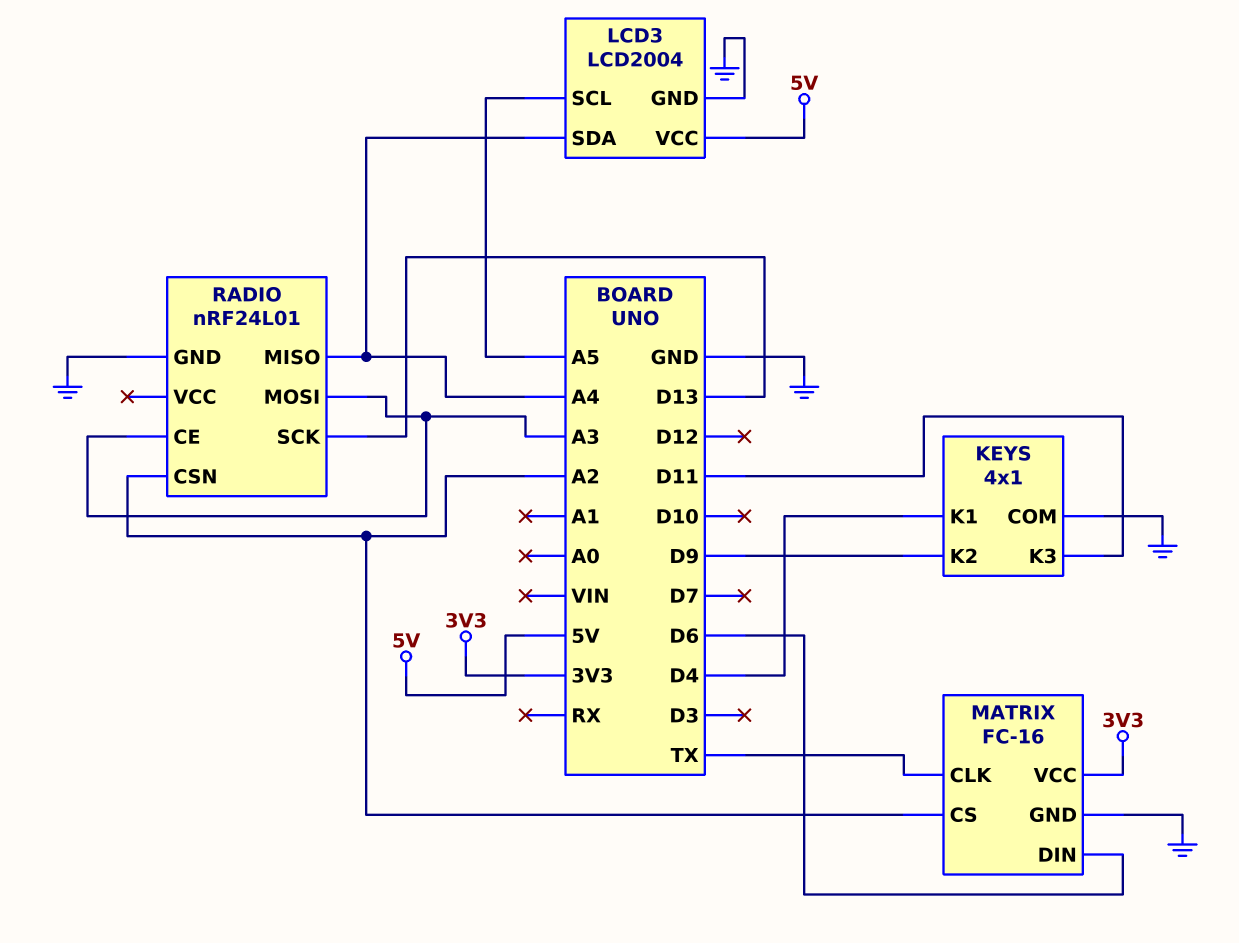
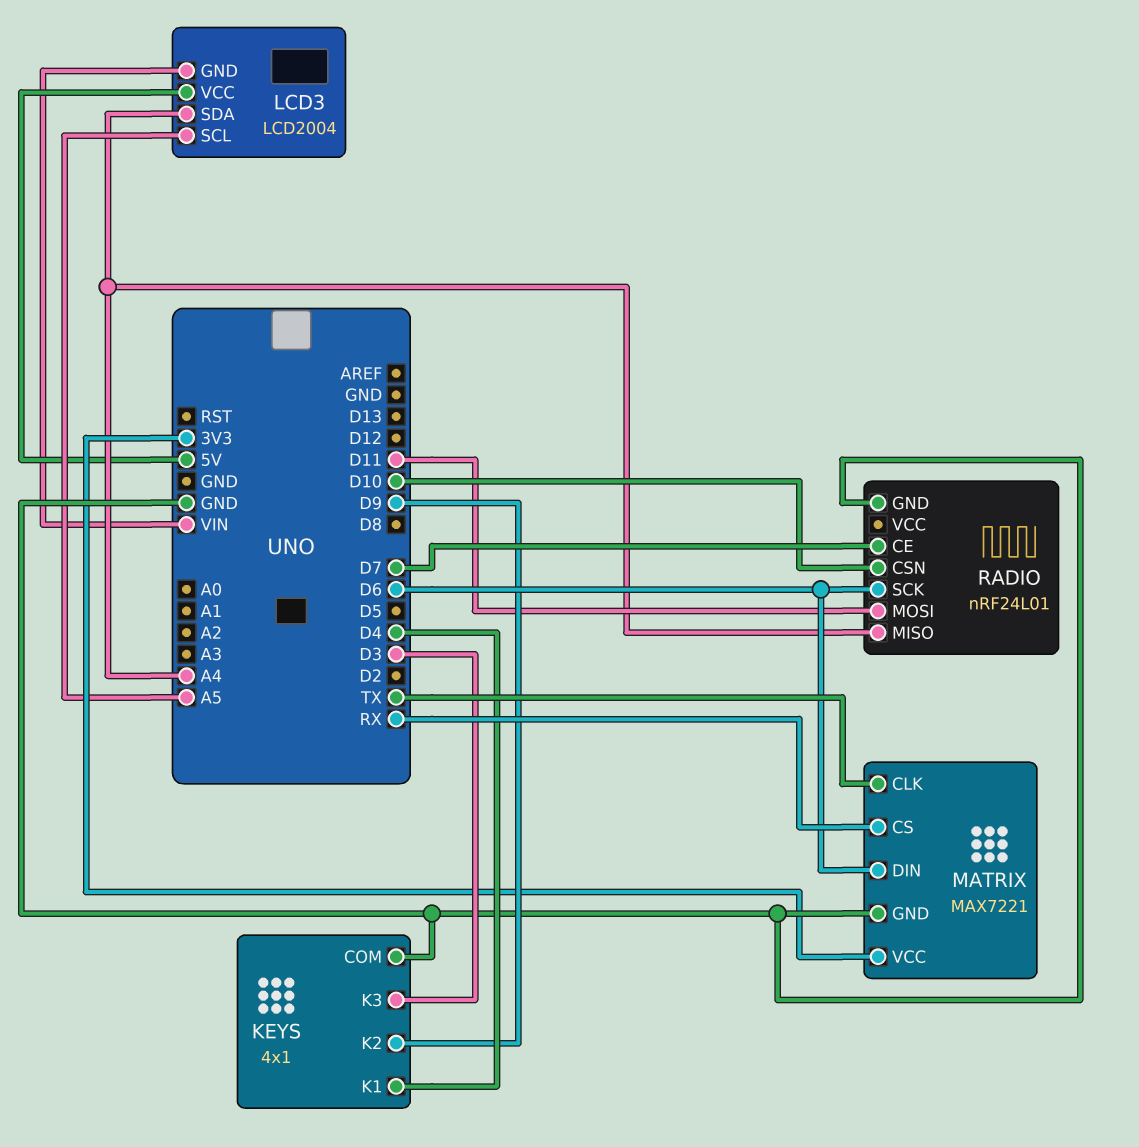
KEYS pin K3: D11 -> D3
LCD3 pin GND: GND -> VIN
MATRIX: FC-16 -> MAX7221
MATRIX pin CS: A2 -> RX
RADIO pin CE: A3 -> D7
RADIO pin CSN: A2 -> D10
RADIO pin MOSI: A3 -> D11
RADIO pin SCK: D13 -> D6

